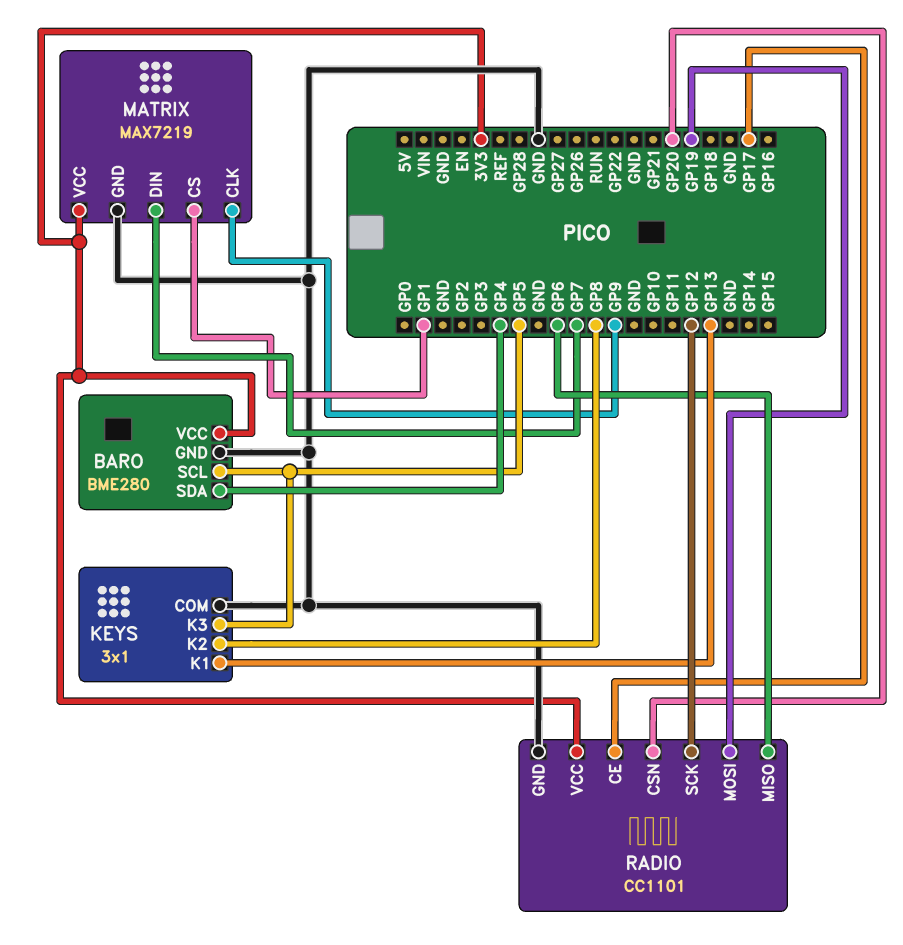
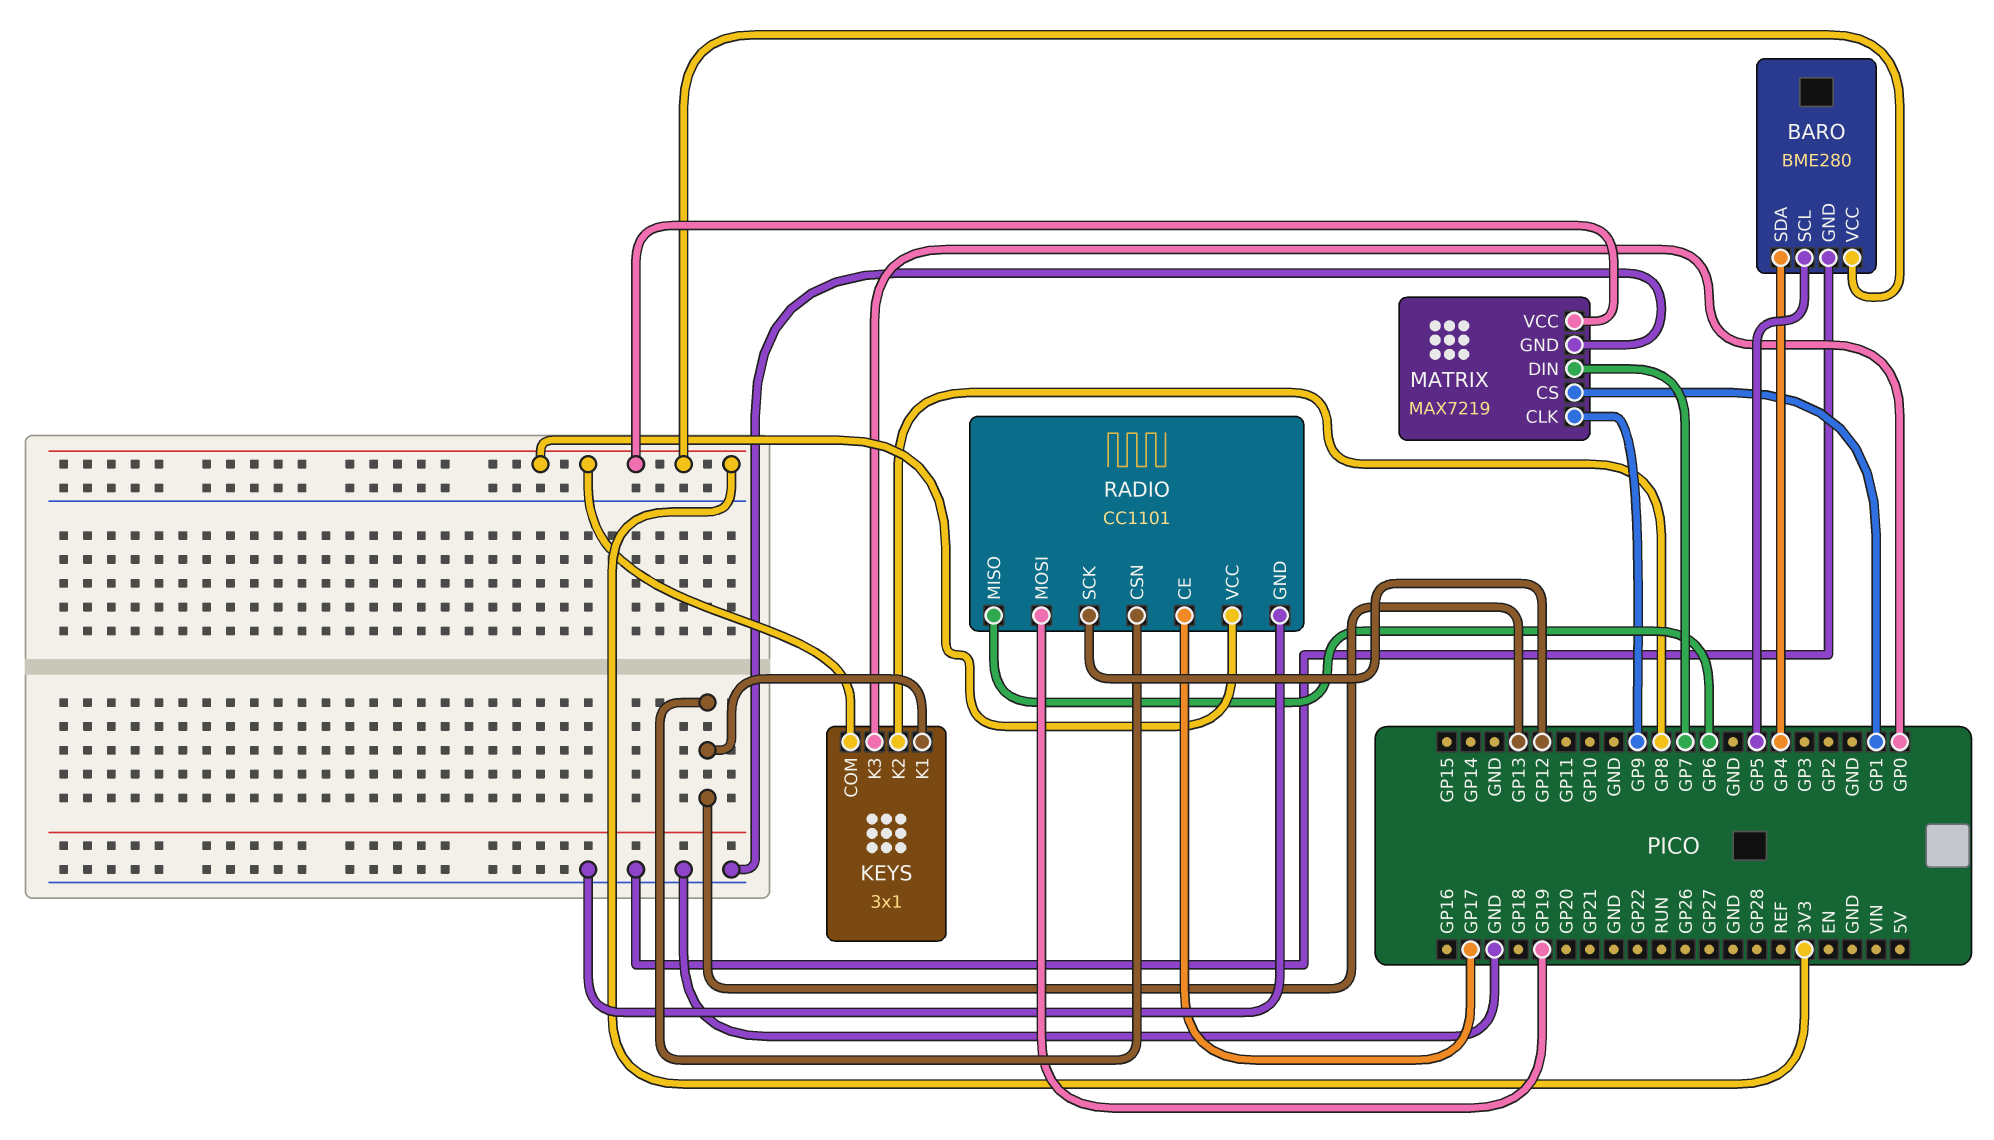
KEYS pin COM: GND -> 3V3
KEYS pin K3: GP5 -> GP0
RADIO pin CSN: GP20 -> GP13

